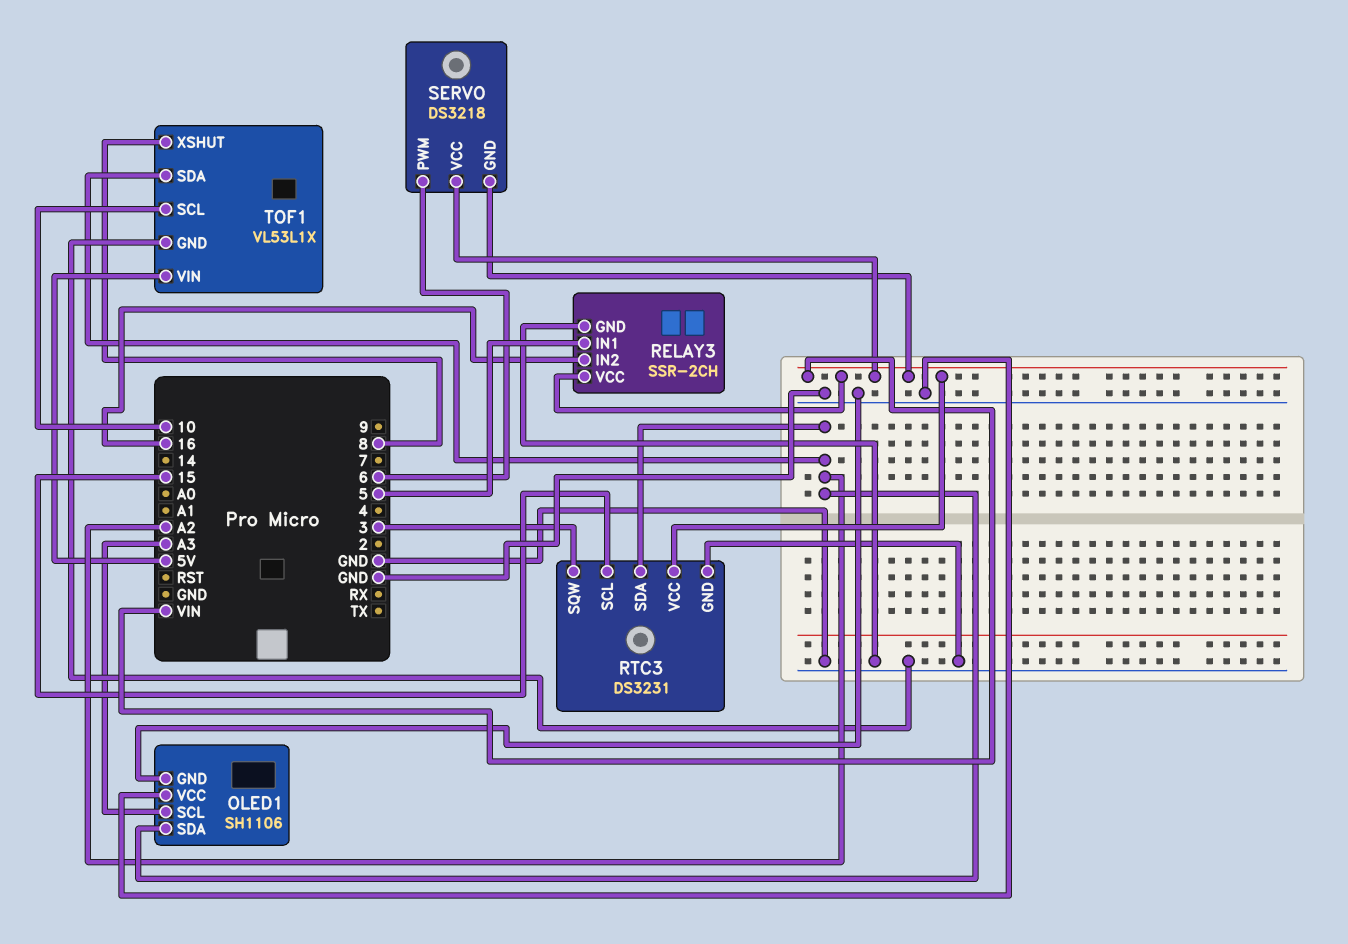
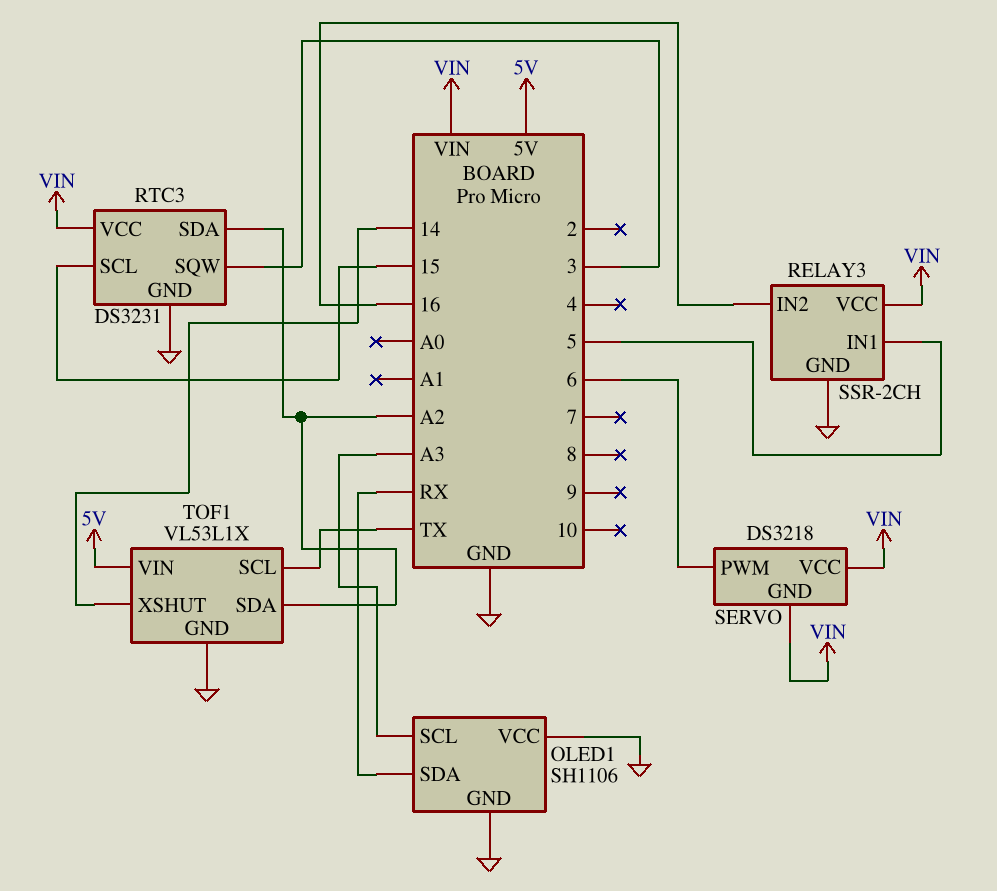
OLED1 pin SDA: A2 -> RX
TOF1 pin SCL: 10 -> TX
TOF1 pin XSHUT: 8 -> 14

